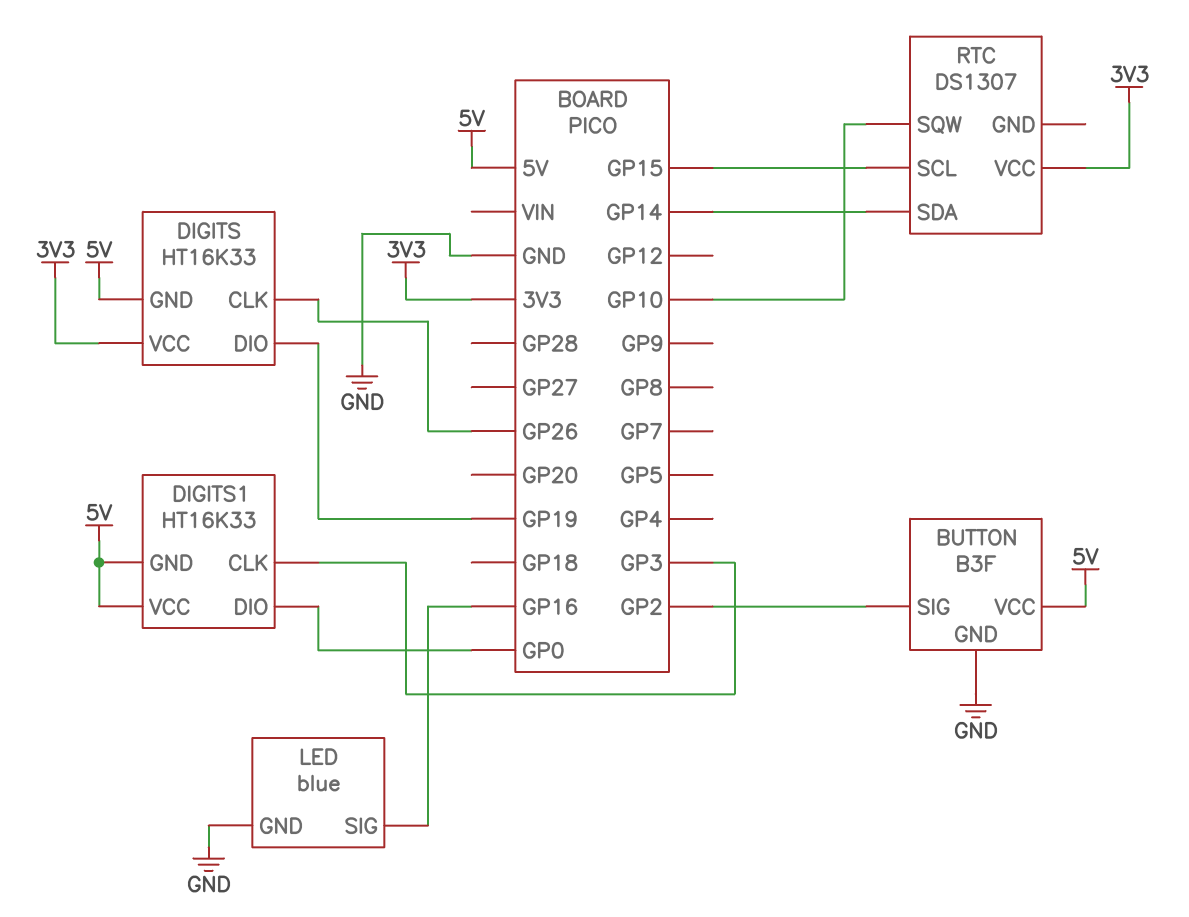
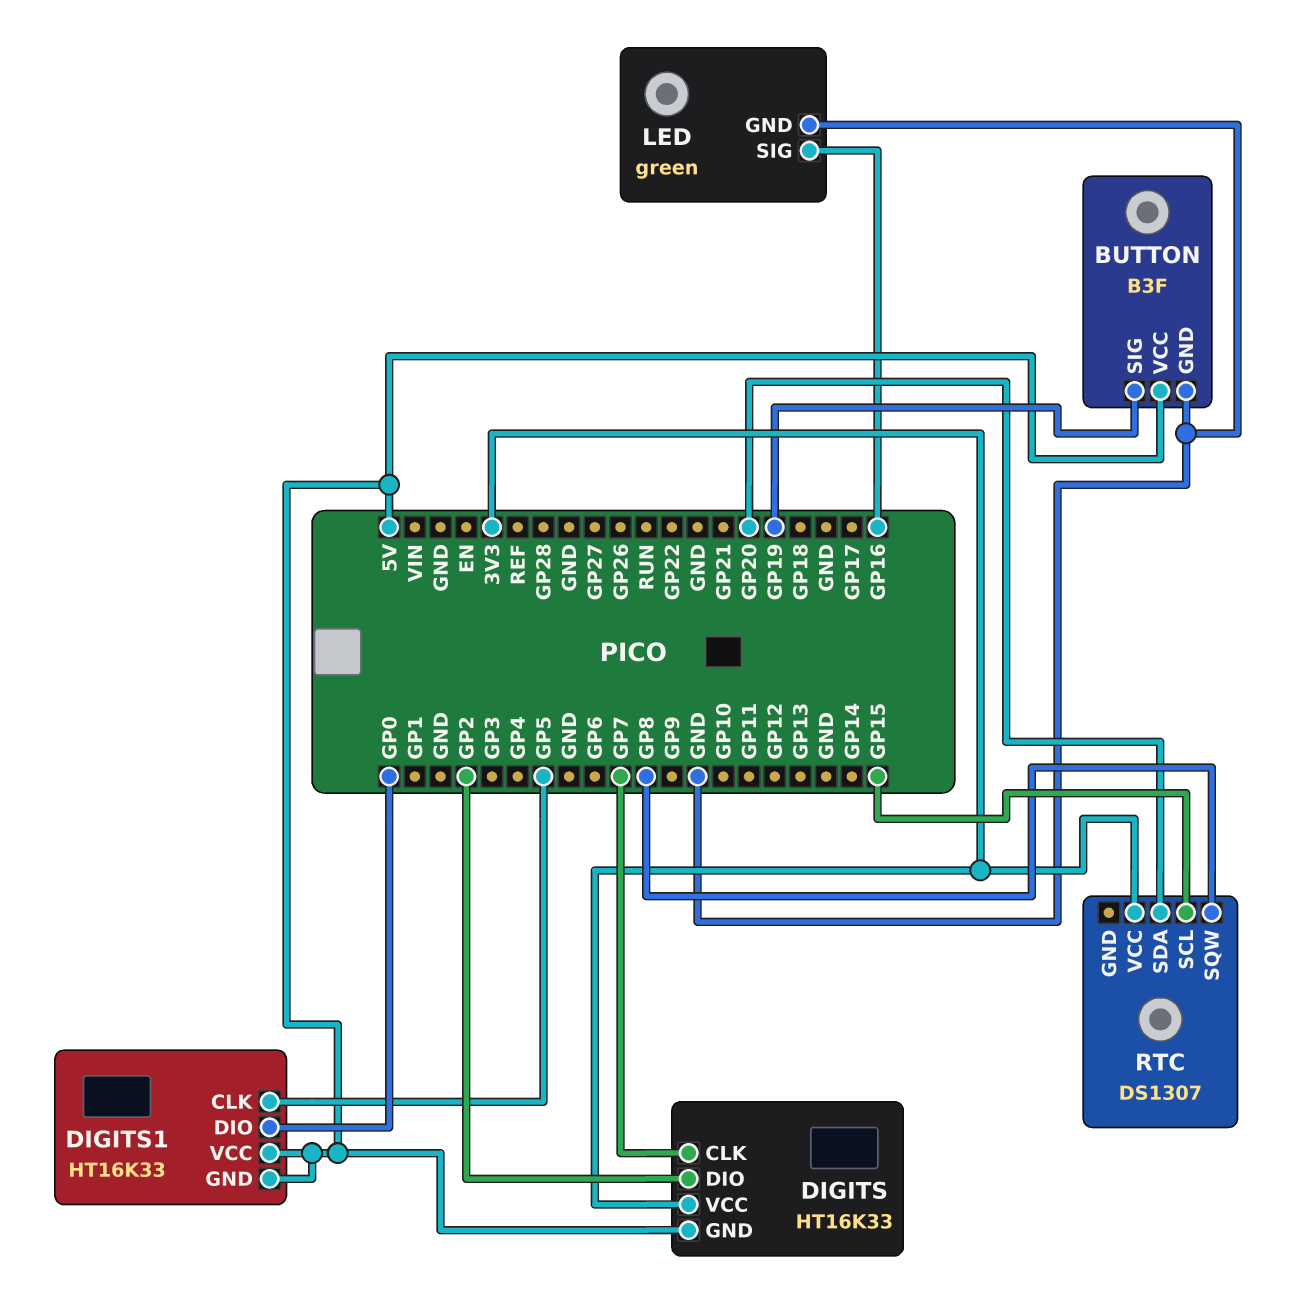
BUTTON pin SIG: GP2 -> GP19
DIGITS pin CLK: GP26 -> GP7
DIGITS pin DIO: GP19 -> GP2
DIGITS1 pin CLK: GP3 -> GP5
LED: blue -> green
RTC pin SDA: GP14 -> GP20
RTC pin SQW: GP10 -> GP8

